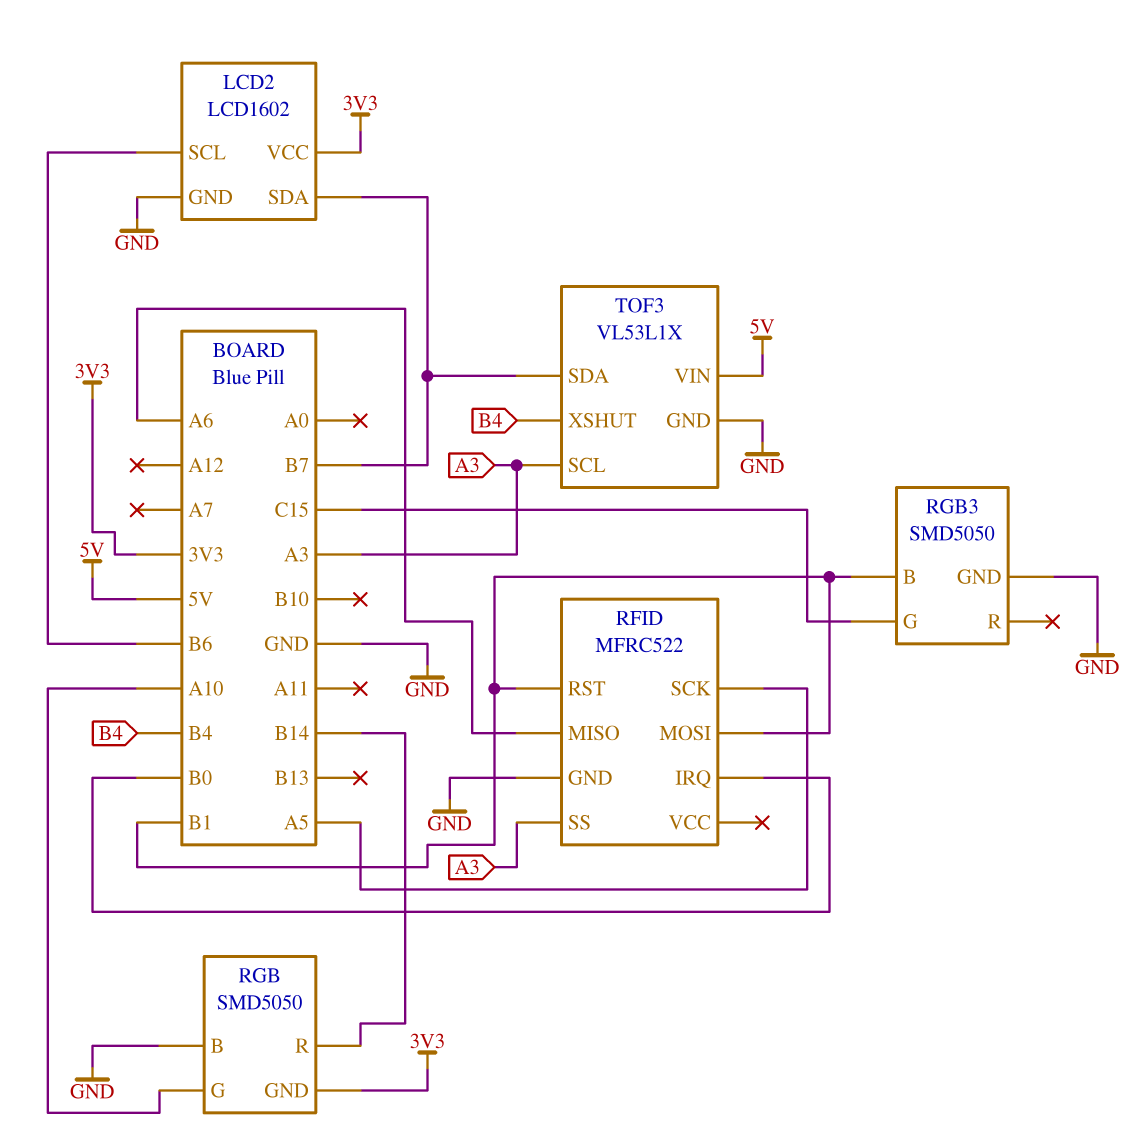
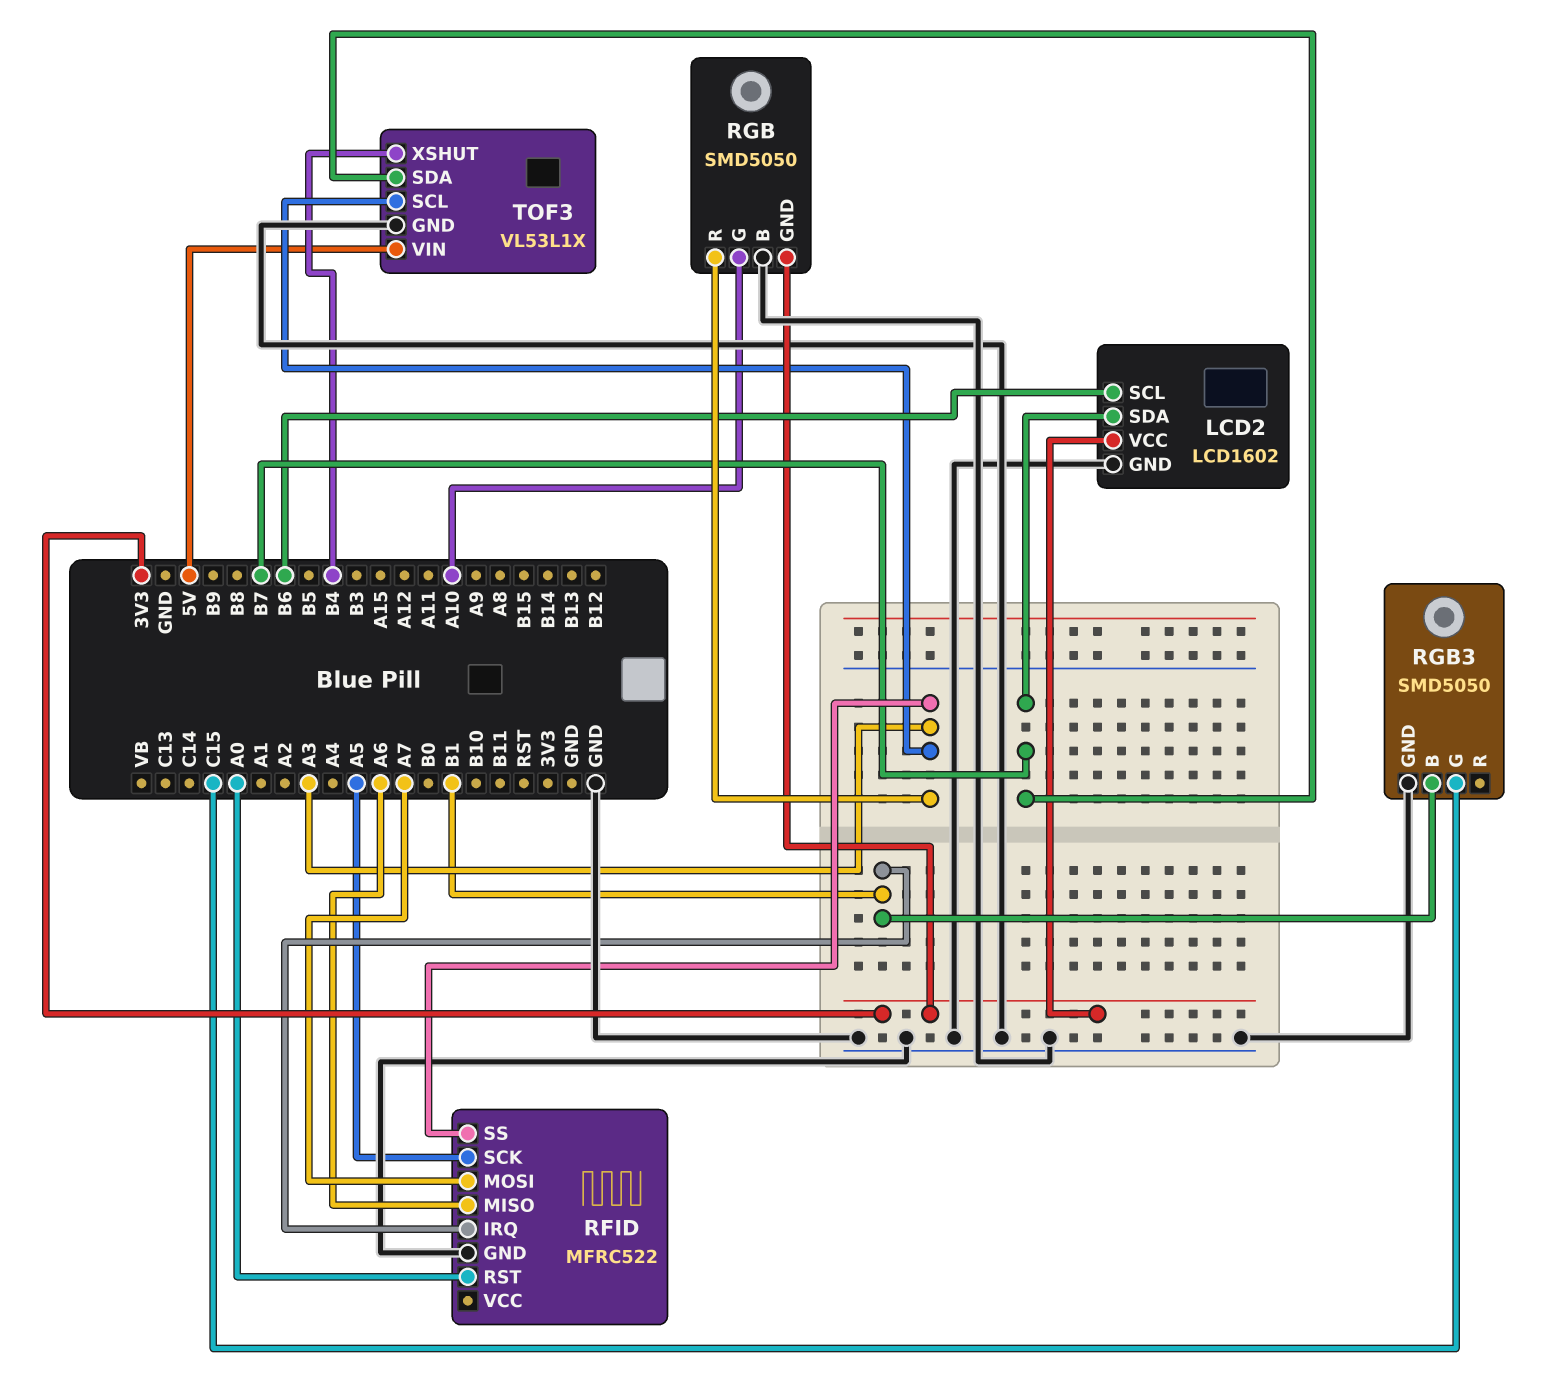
RFID pin IRQ: B0 -> B1
RFID pin MOSI: B1 -> A7
RFID pin RST: B1 -> A0
RGB pin R: B14 -> A3

